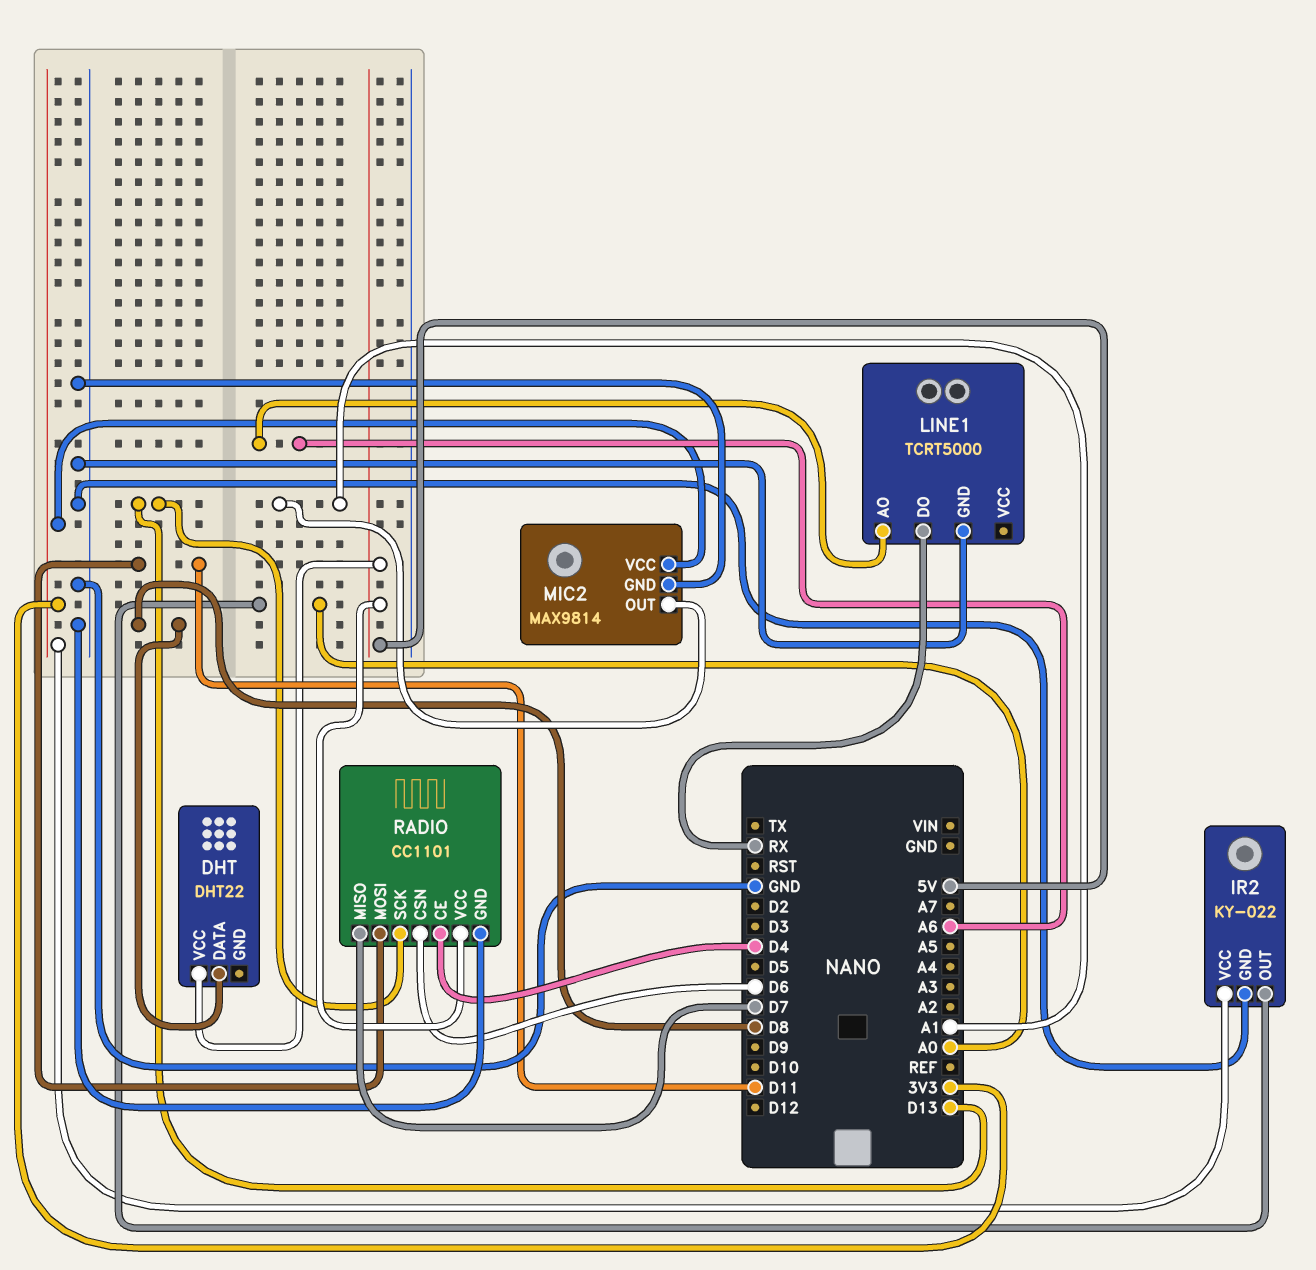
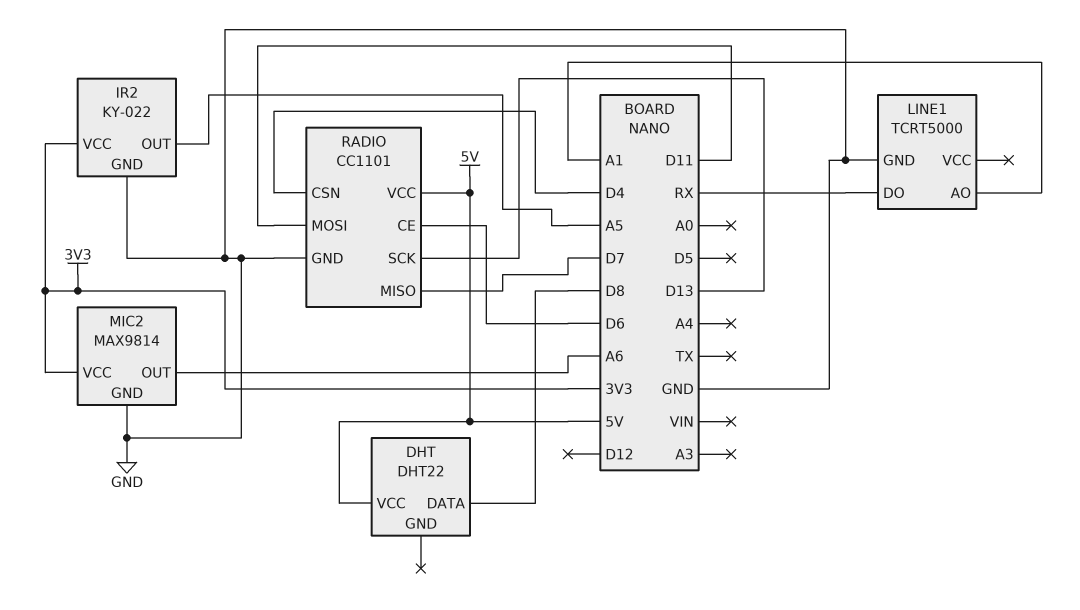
IR2 pin OUT: A0 -> A5
LINE1 pin AO: A6 -> A1
MIC2 pin OUT: A1 -> A6
RADIO pin CE: D4 -> D6
RADIO pin CSN: D6 -> D4

